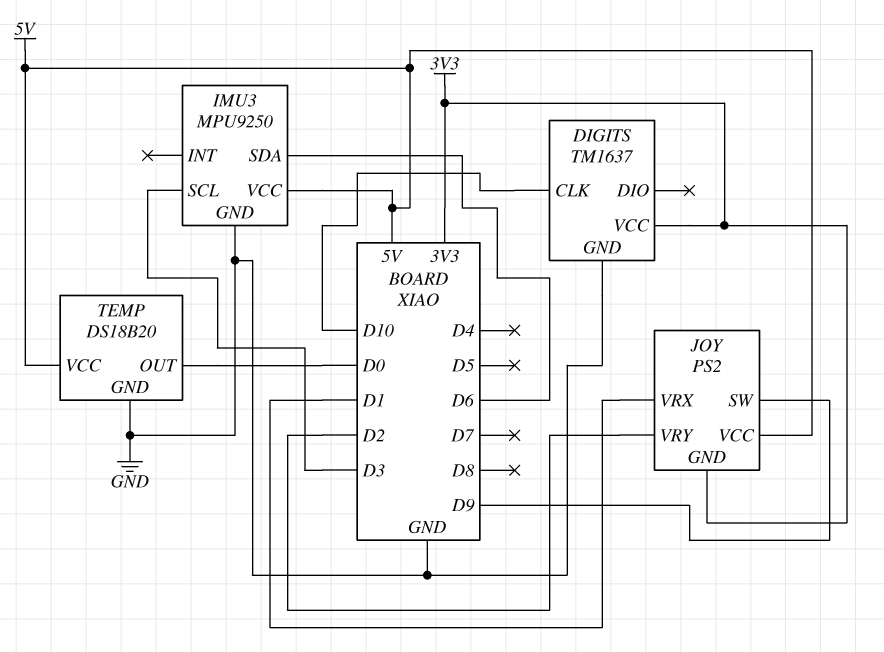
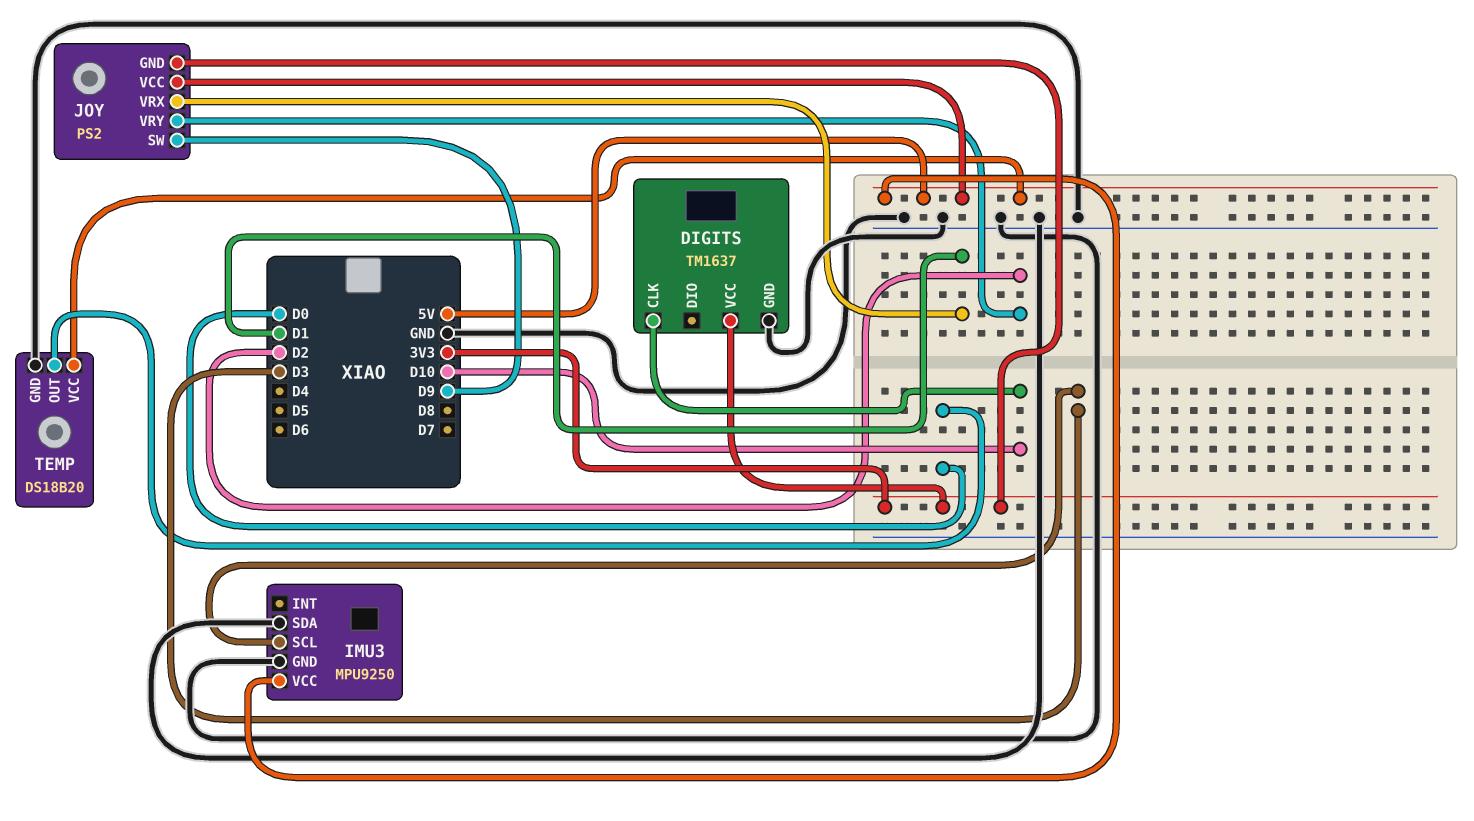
IMU3 pin SDA: D6 -> GND

